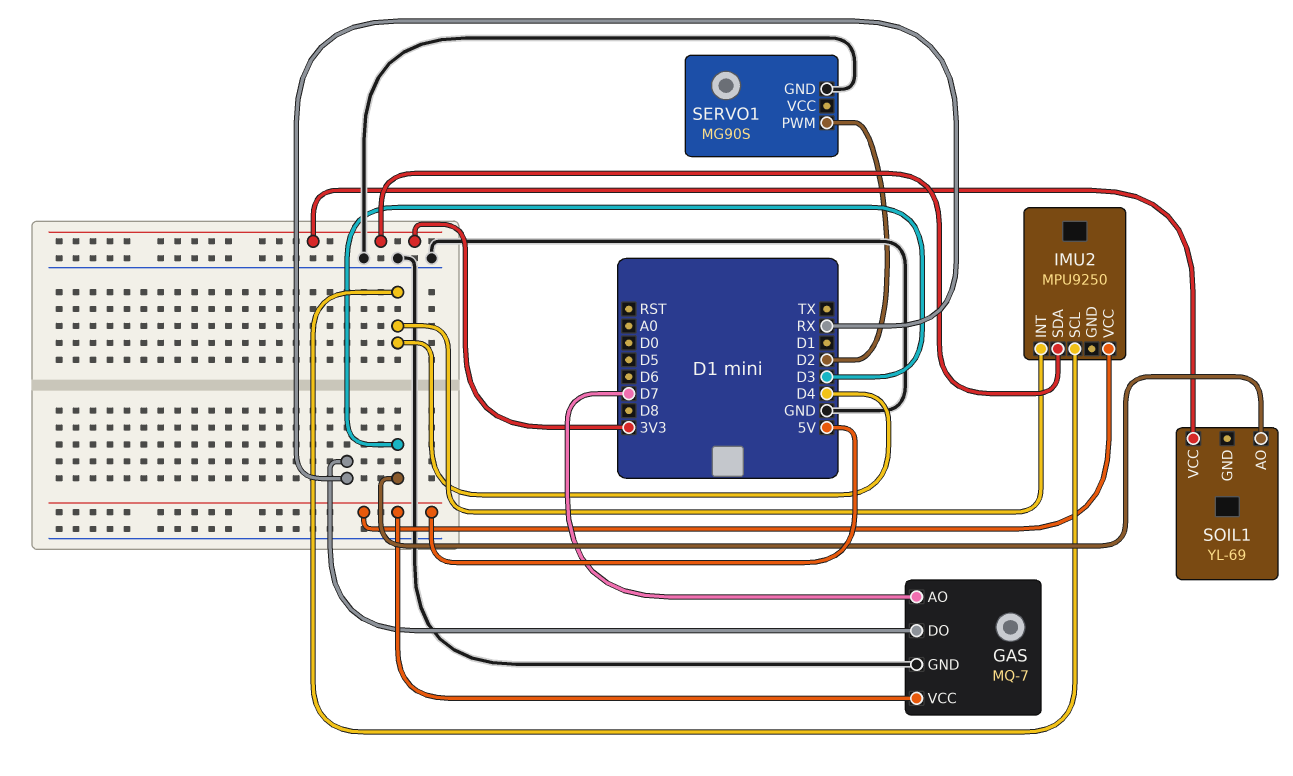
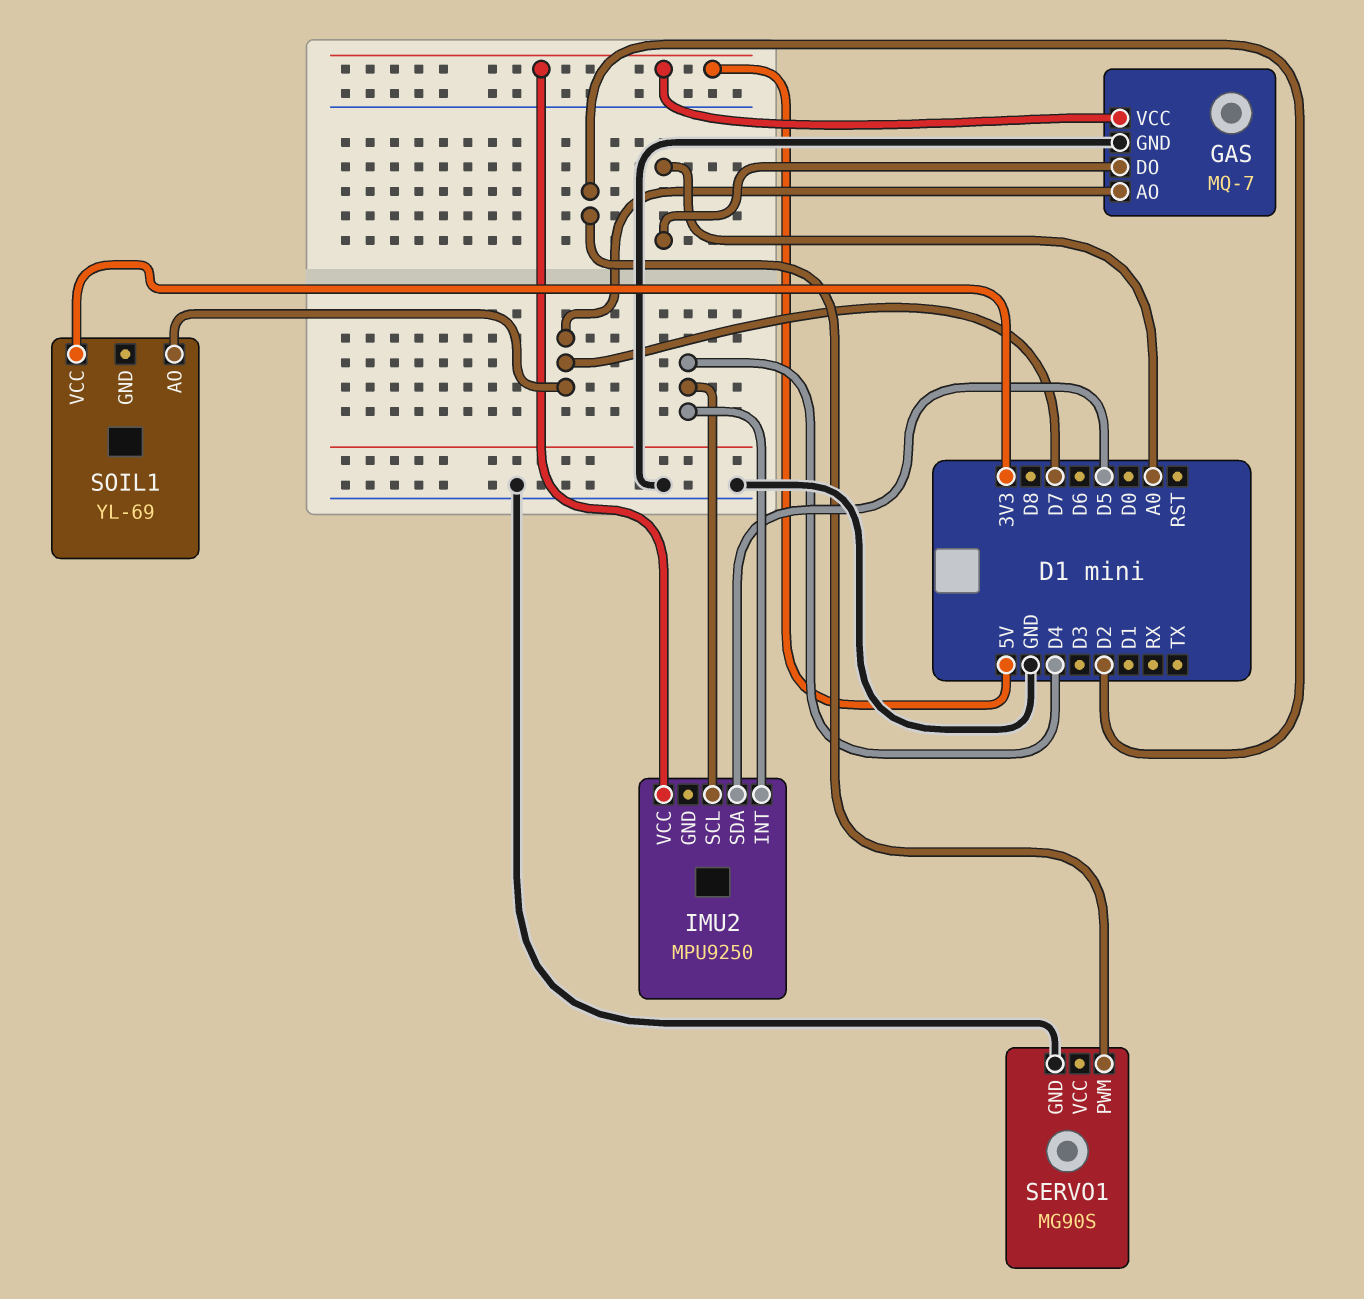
GAS pin DO: RX -> A0
IMU2 pin SDA: 3V3 -> D5
SOIL1 pin AO: D3 -> D7

